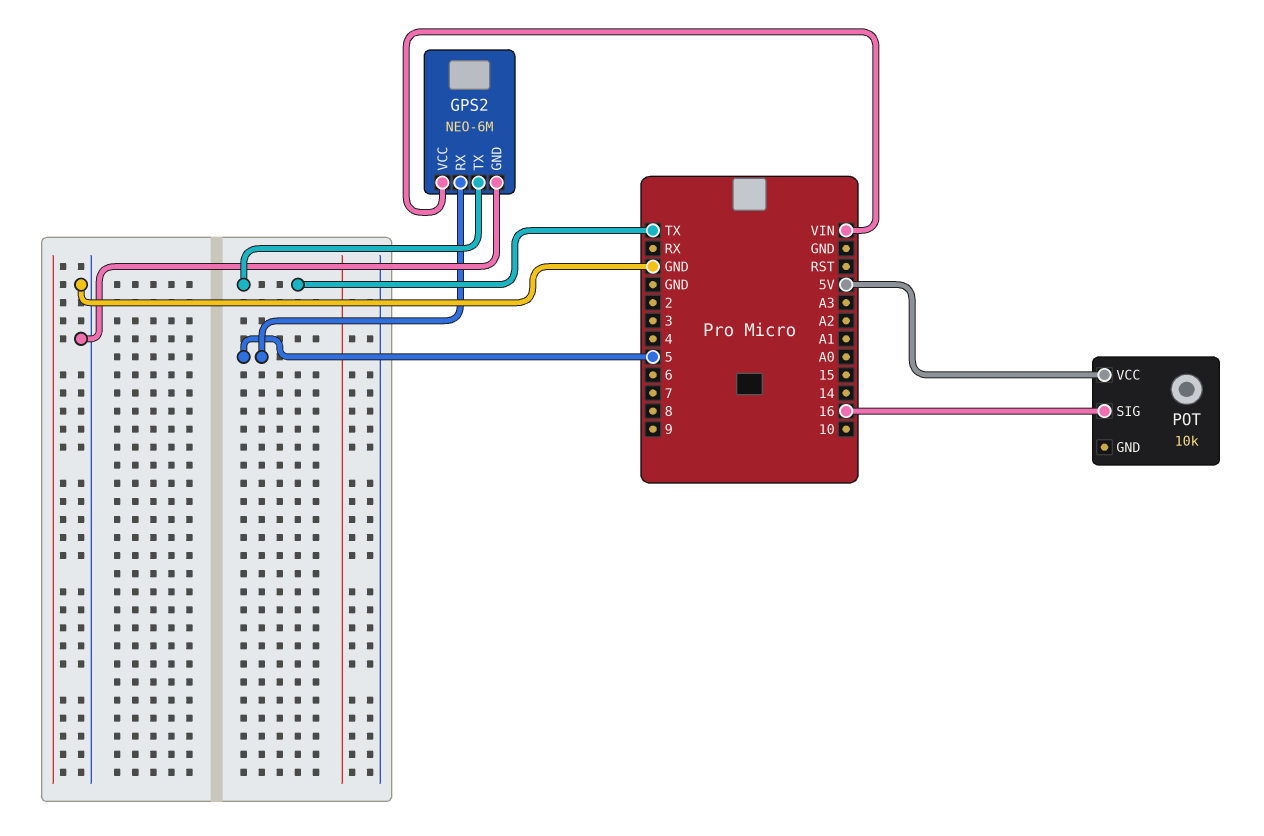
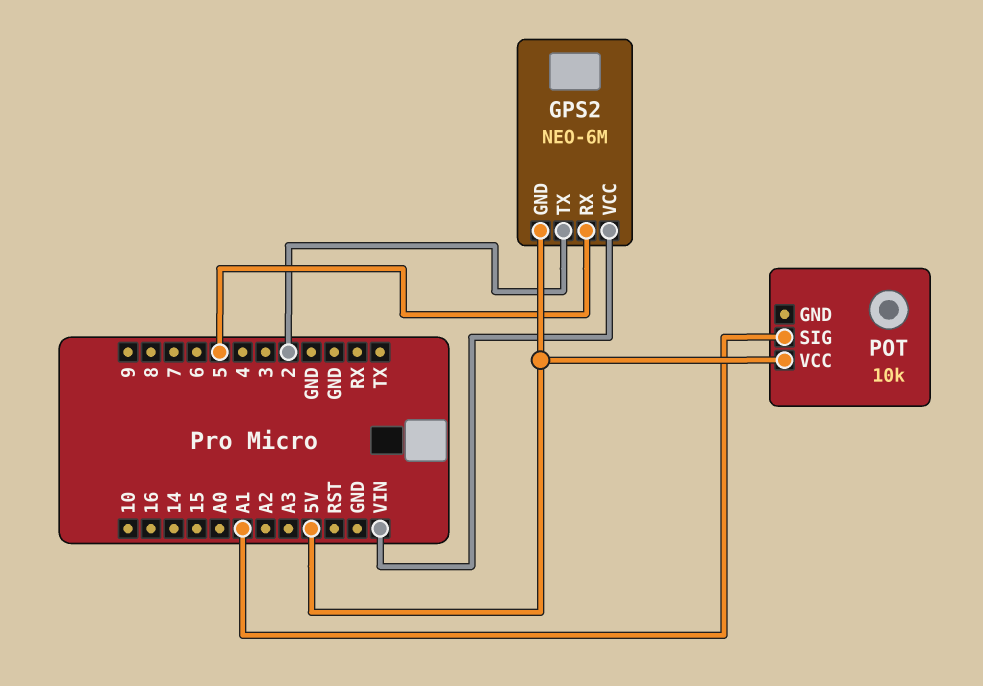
GPS2 pin GND: GND -> 5V
GPS2 pin TX: TX -> 2
POT pin SIG: 16 -> A1

